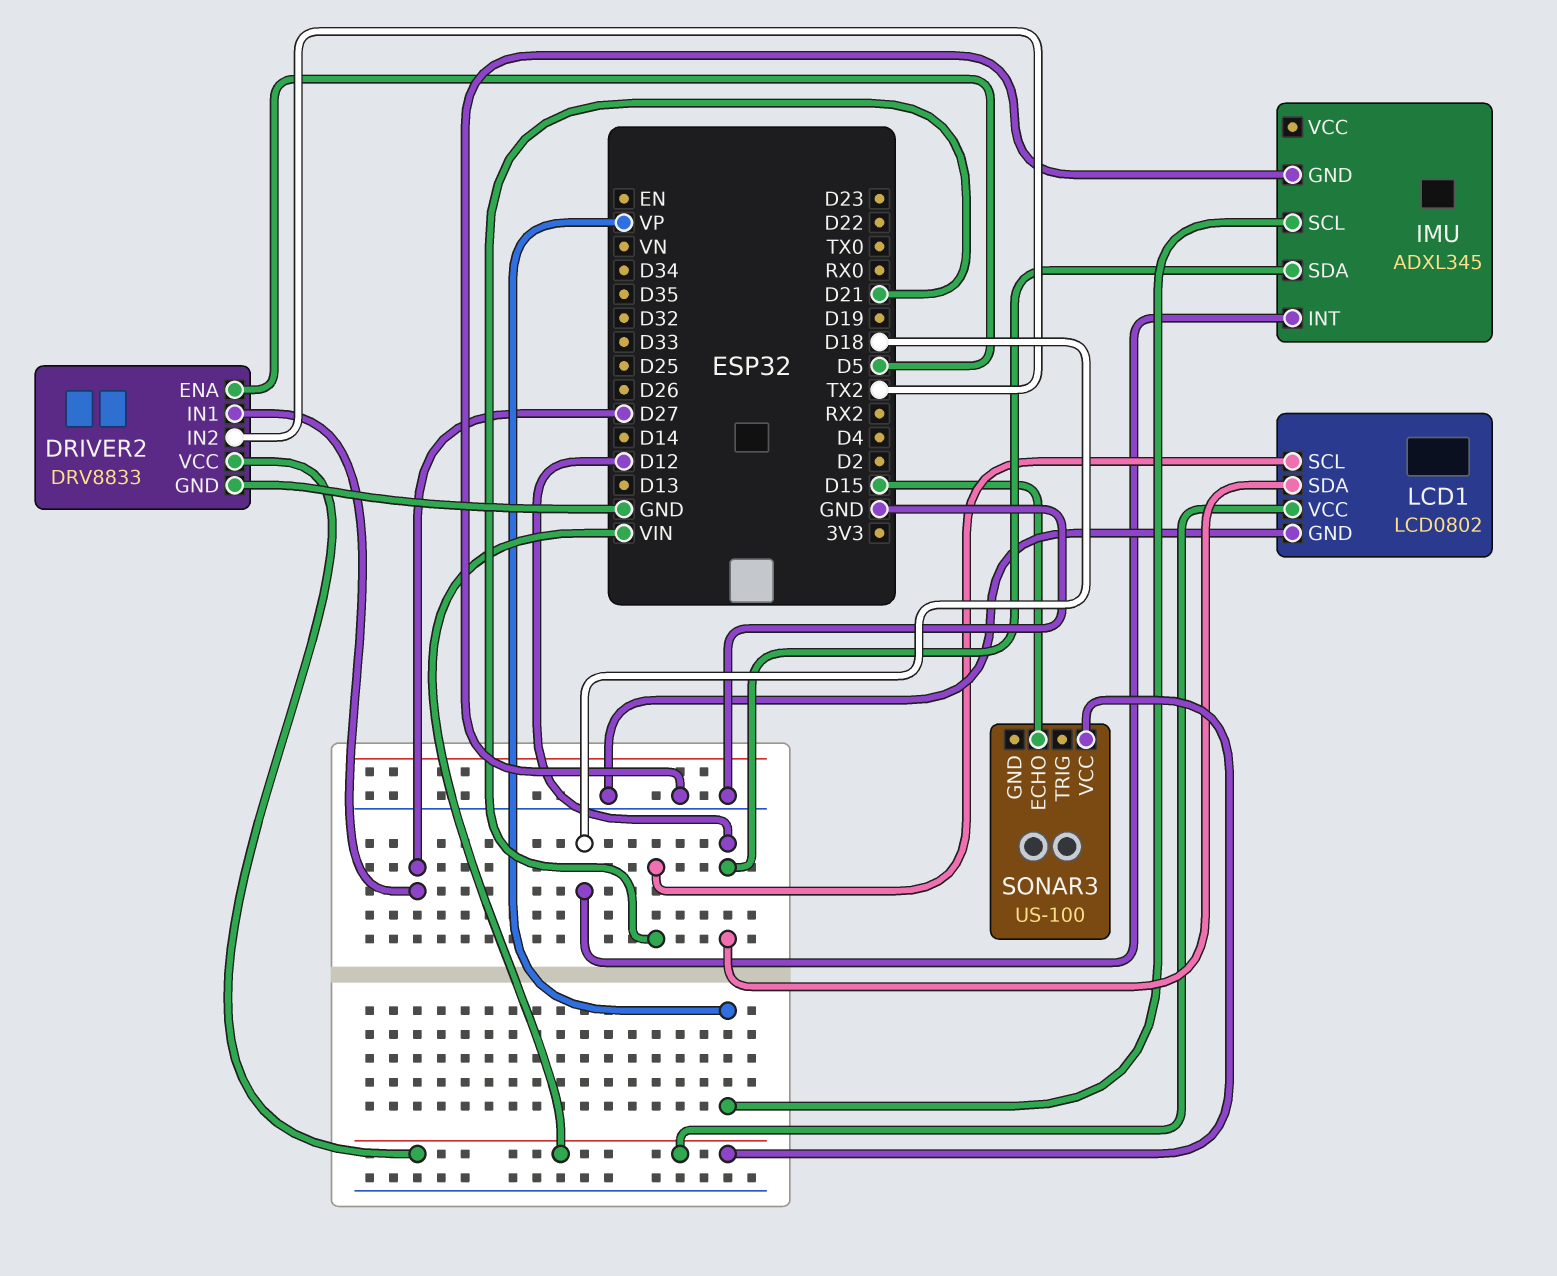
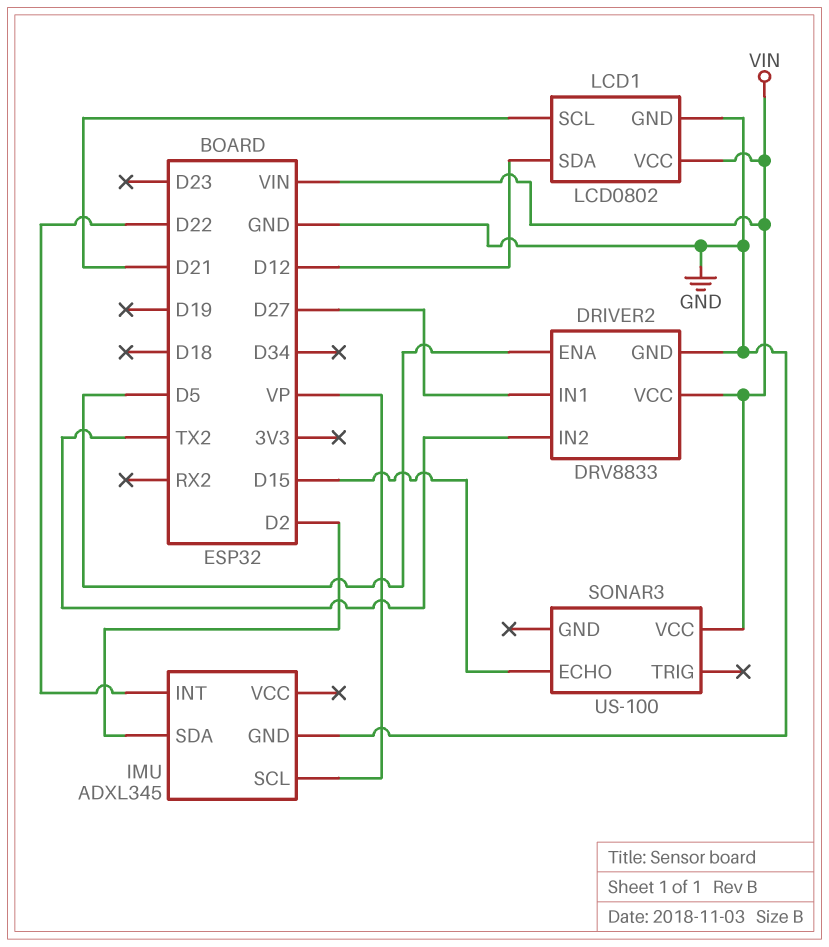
IMU pin INT: D18 -> D22
IMU pin SDA: D12 -> D2

